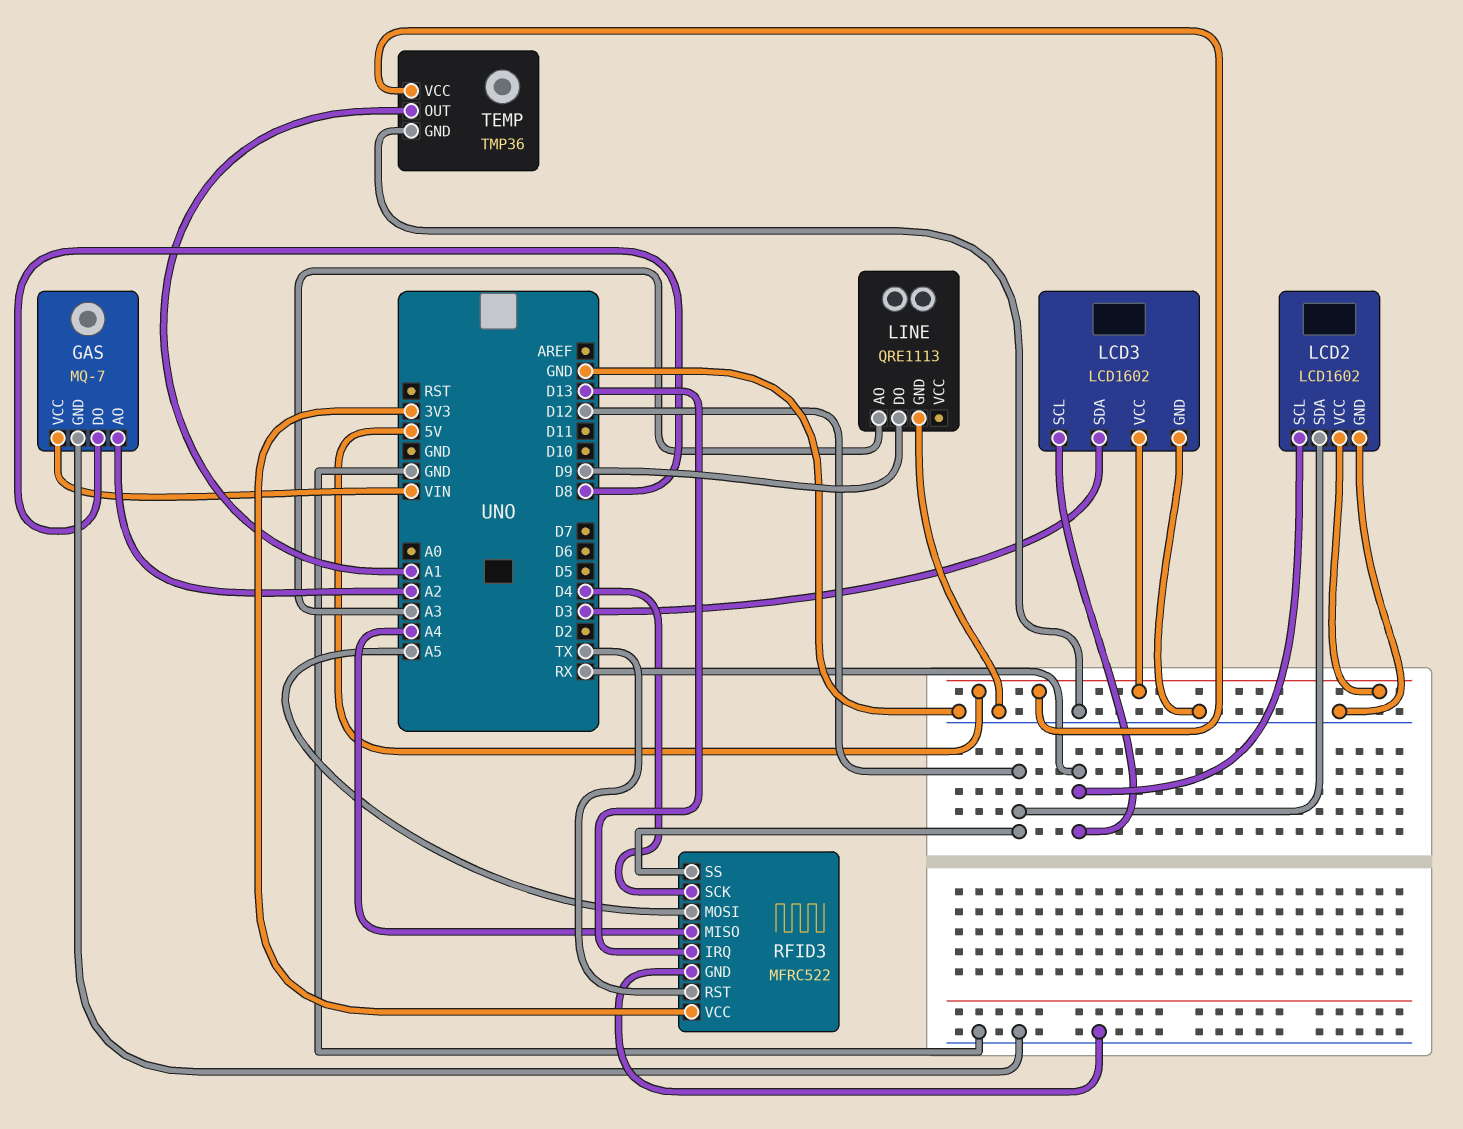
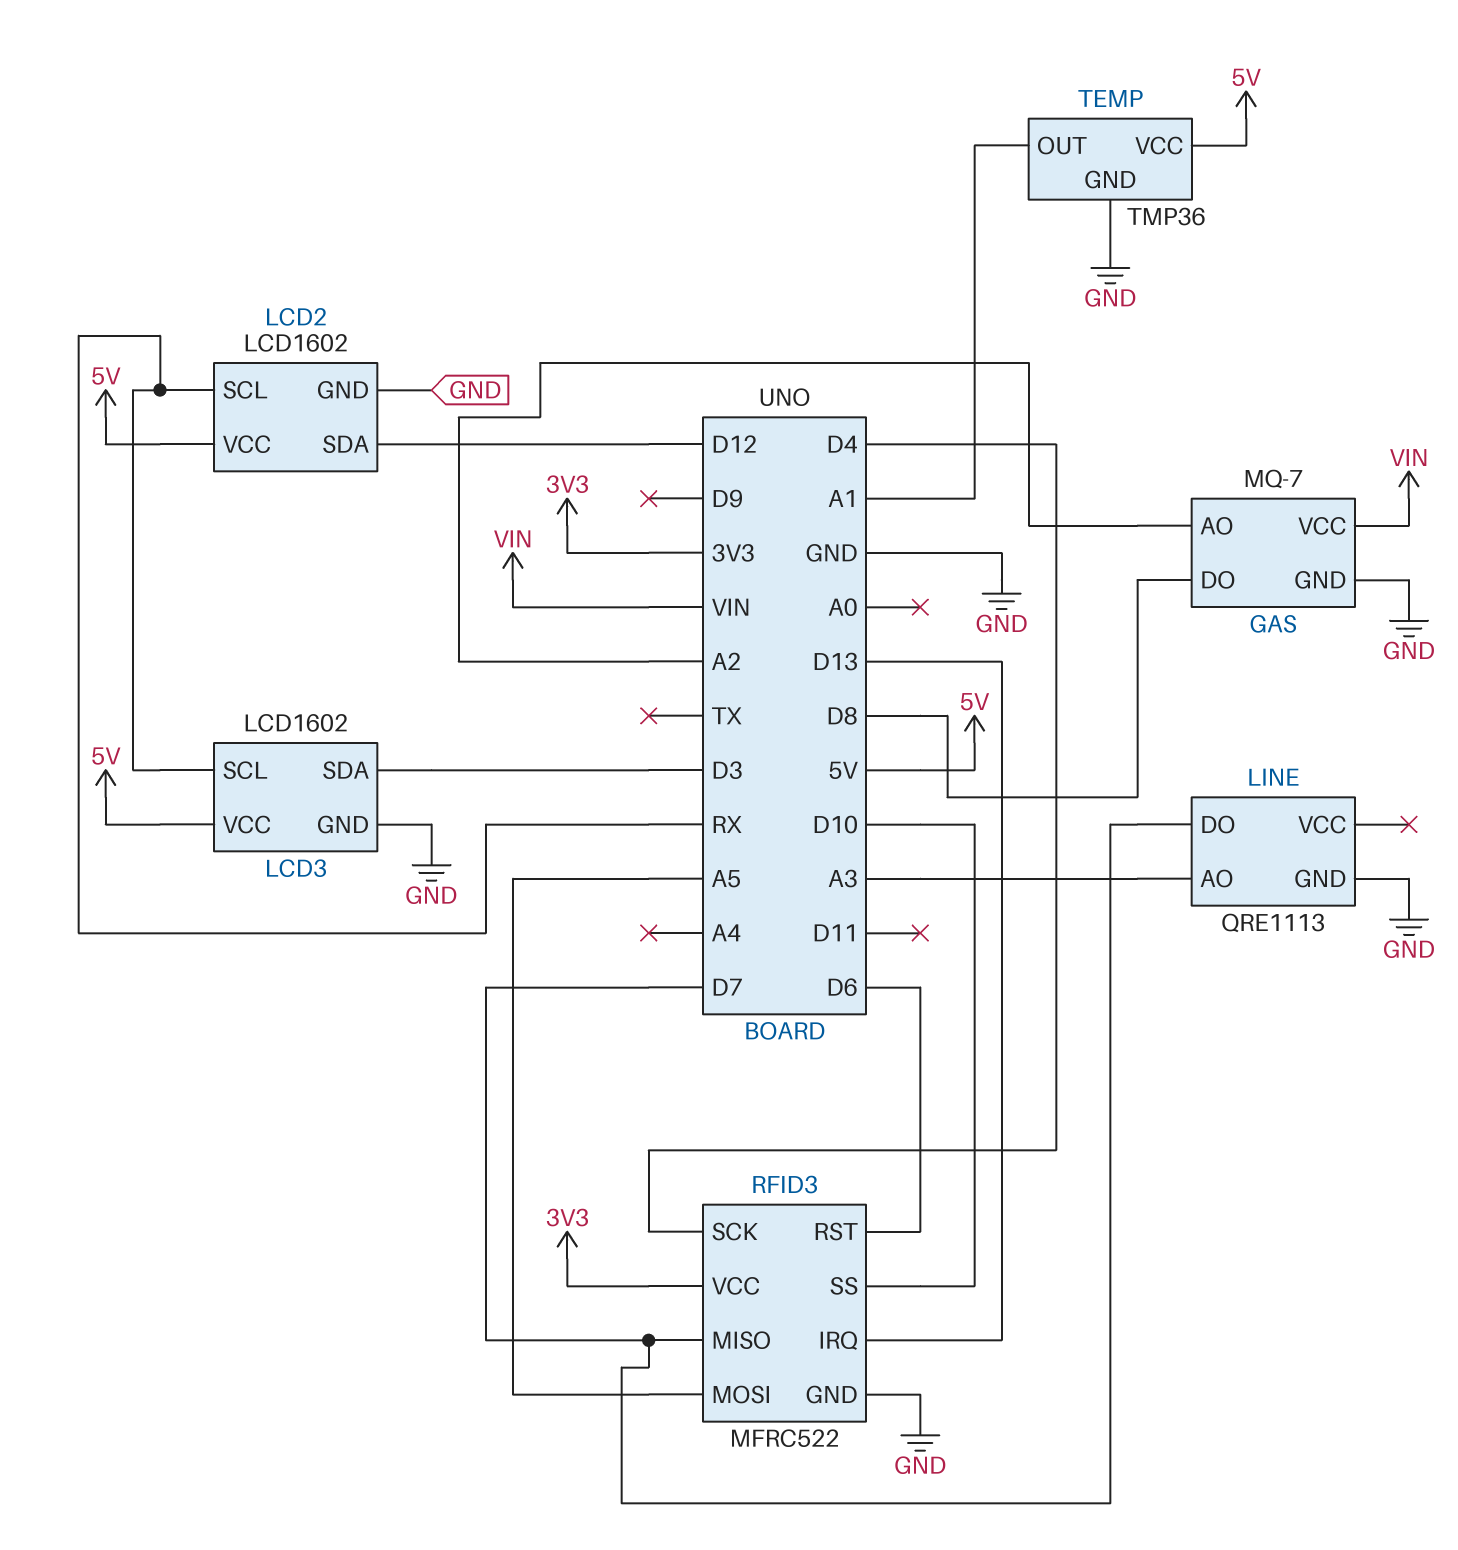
LINE pin DO: D9 -> D7
RFID3 pin MISO: A4 -> D7
RFID3 pin RST: TX -> D6
RFID3 pin SS: D12 -> D10

